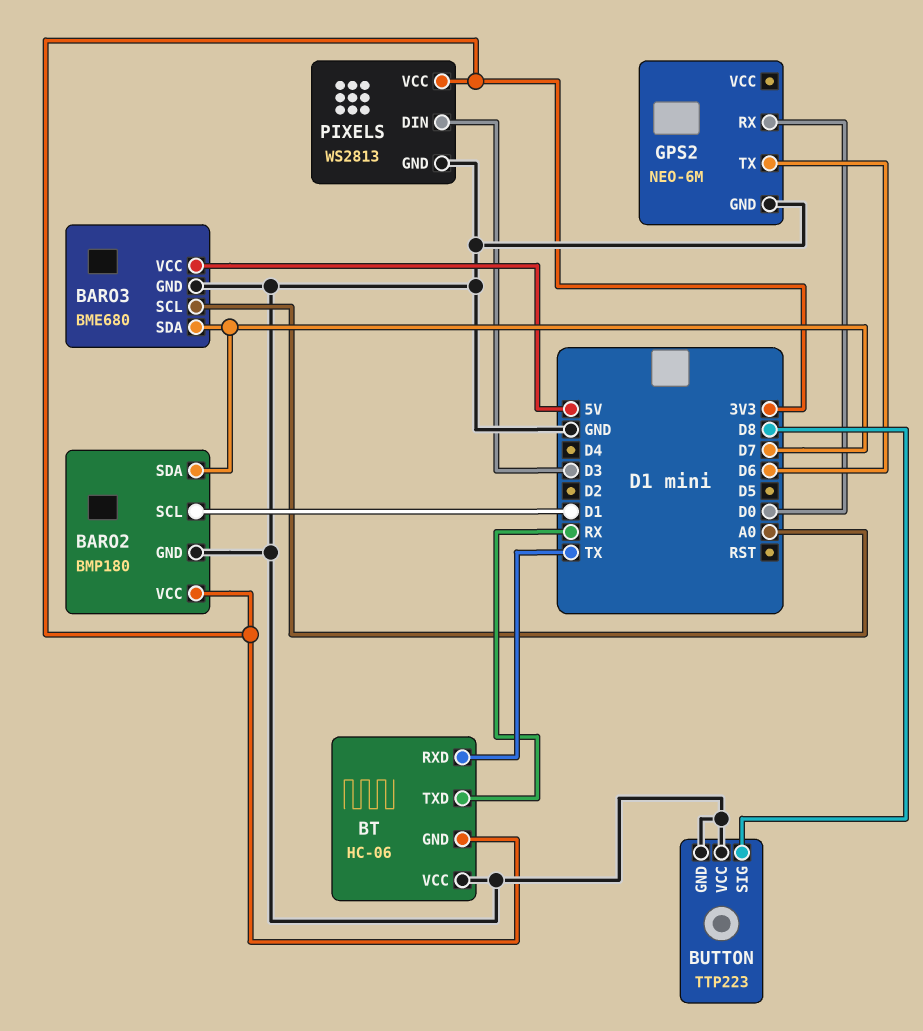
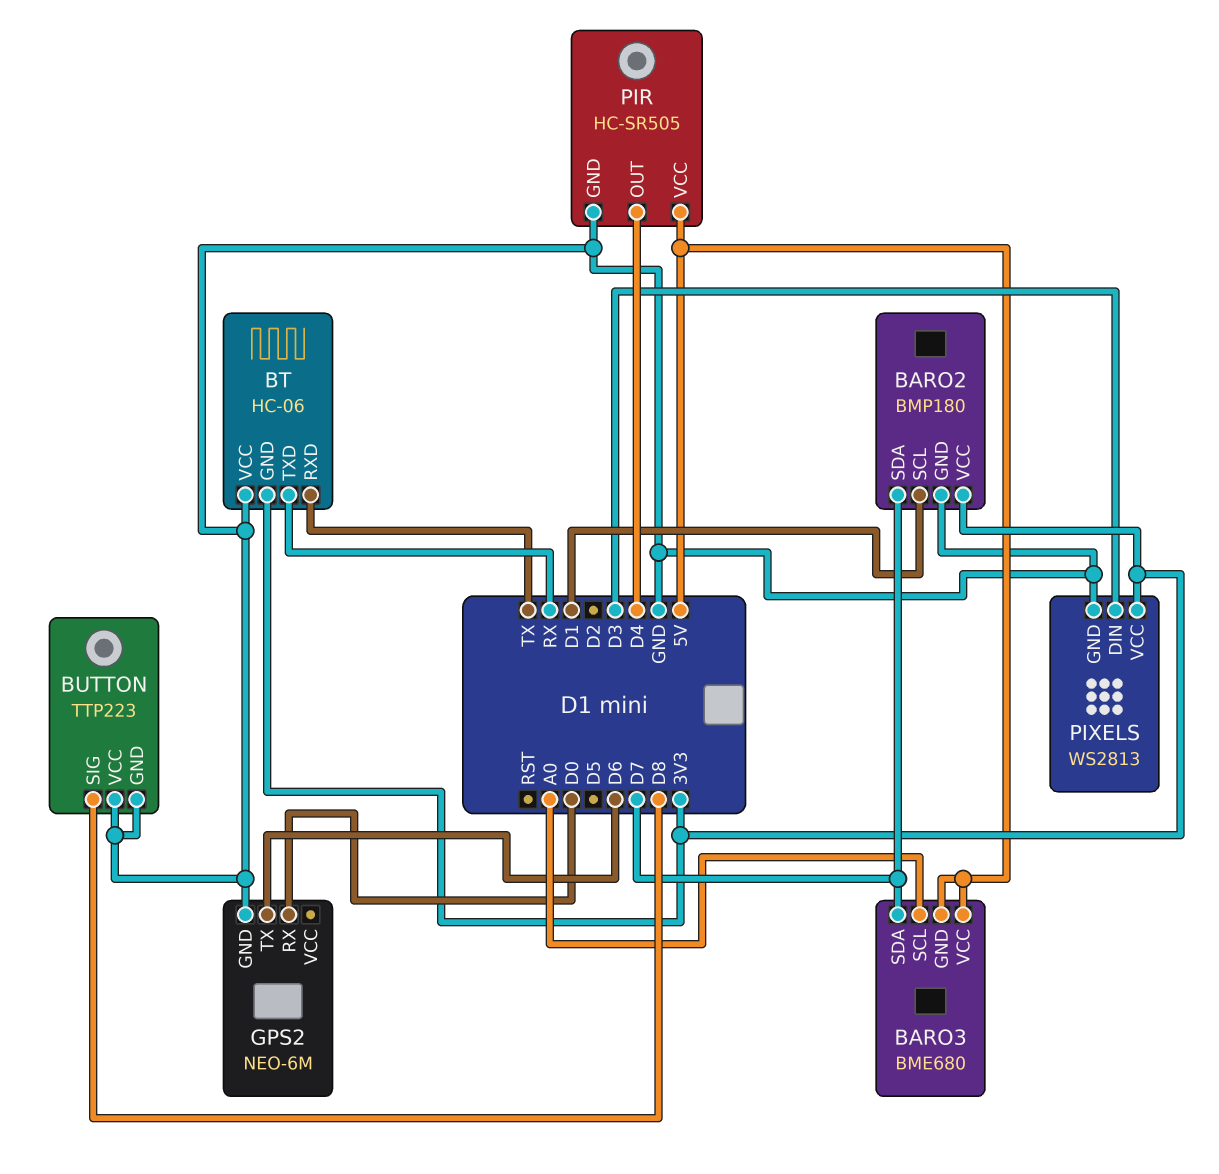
BARO3 pin GND: GND -> 5V
PIR: none -> HC-SR505
PIR pin GND: none -> GND
PIR pin OUT: none -> D4
PIR pin VCC: none -> 5V

